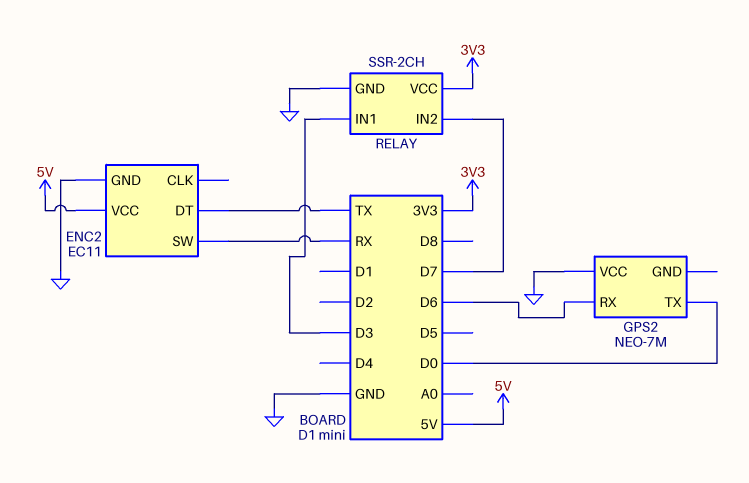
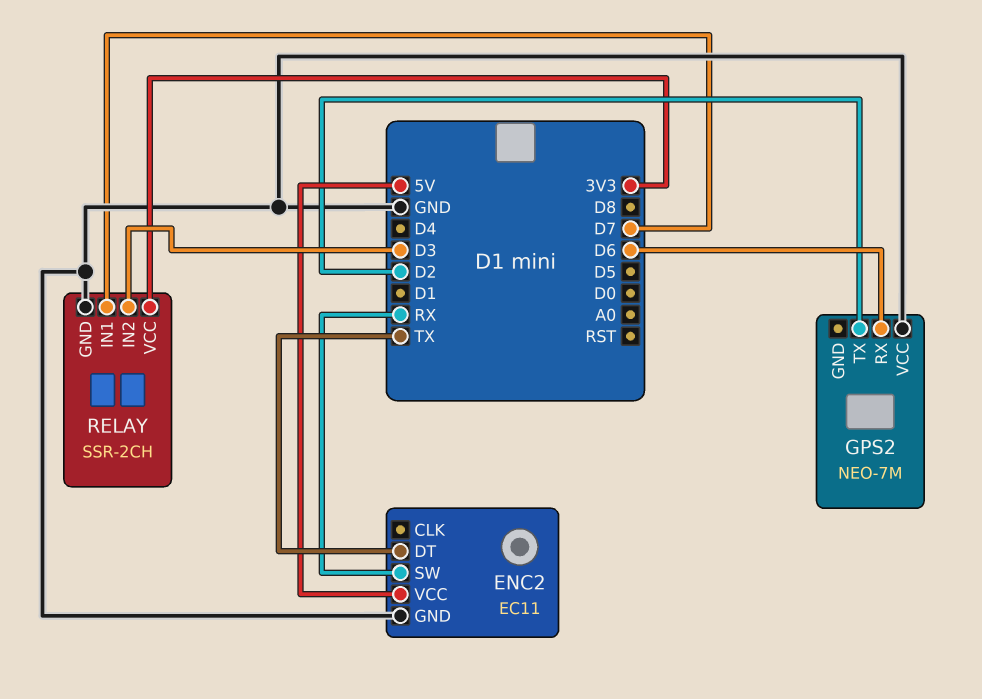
GPS2 pin TX: D0 -> D2
RELAY pin IN1: D3 -> D7
RELAY pin IN2: D7 -> D3

